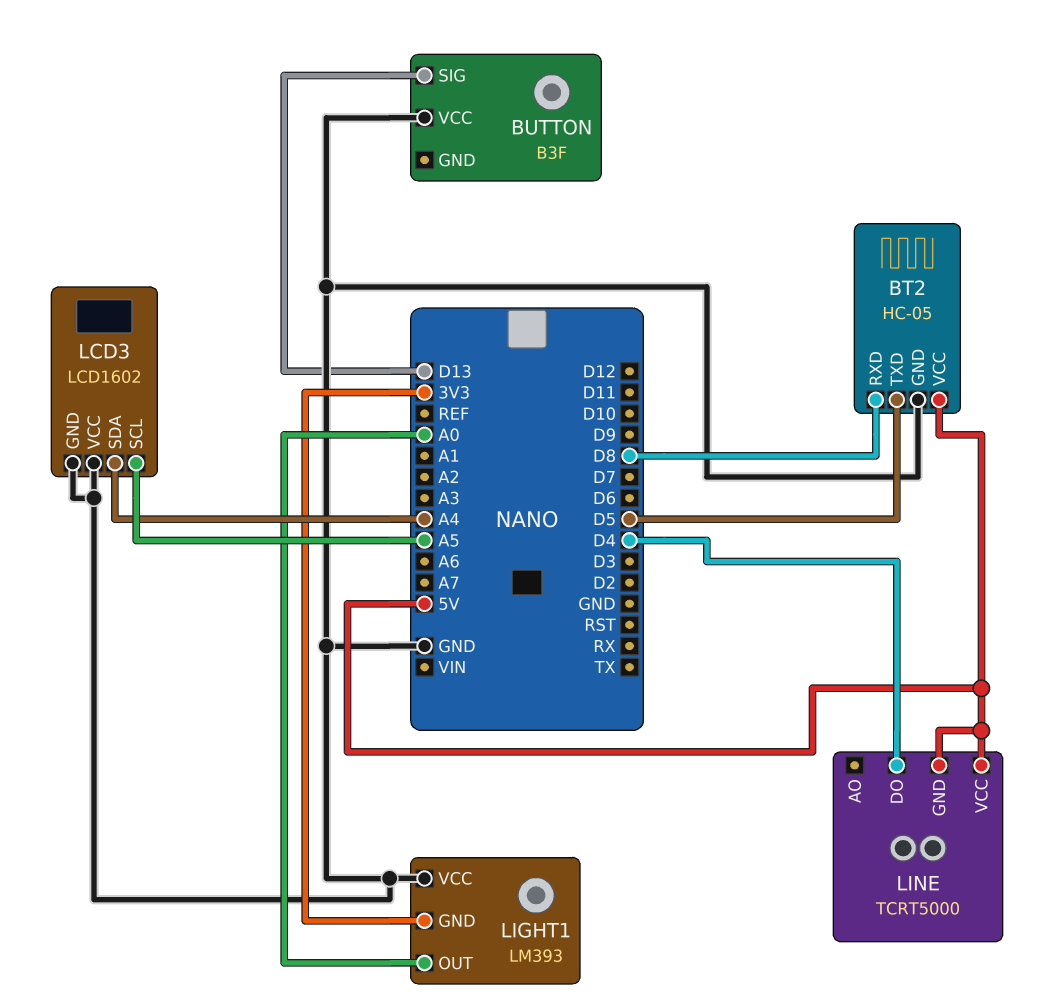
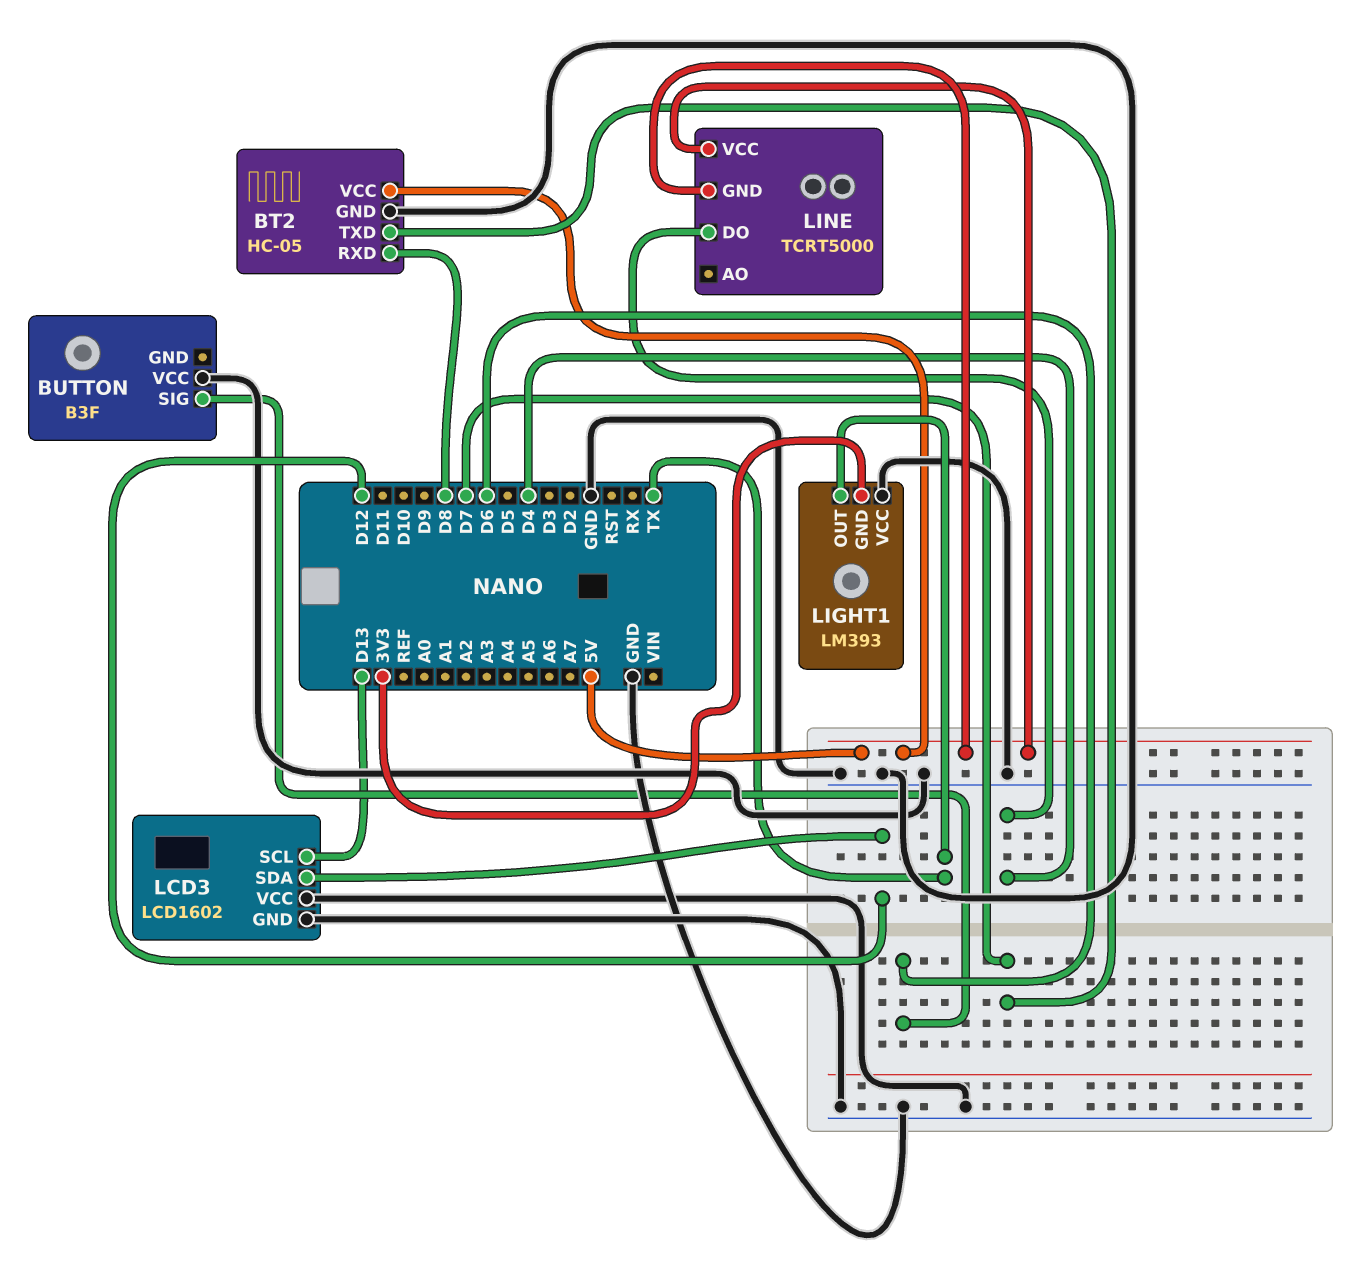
BT2 pin TXD: D5 -> D7
BUTTON pin SIG: D13 -> D6
LCD3 pin SCL: A5 -> D13
LCD3 pin SDA: A4 -> D12
LIGHT1 pin OUT: A0 -> TX

